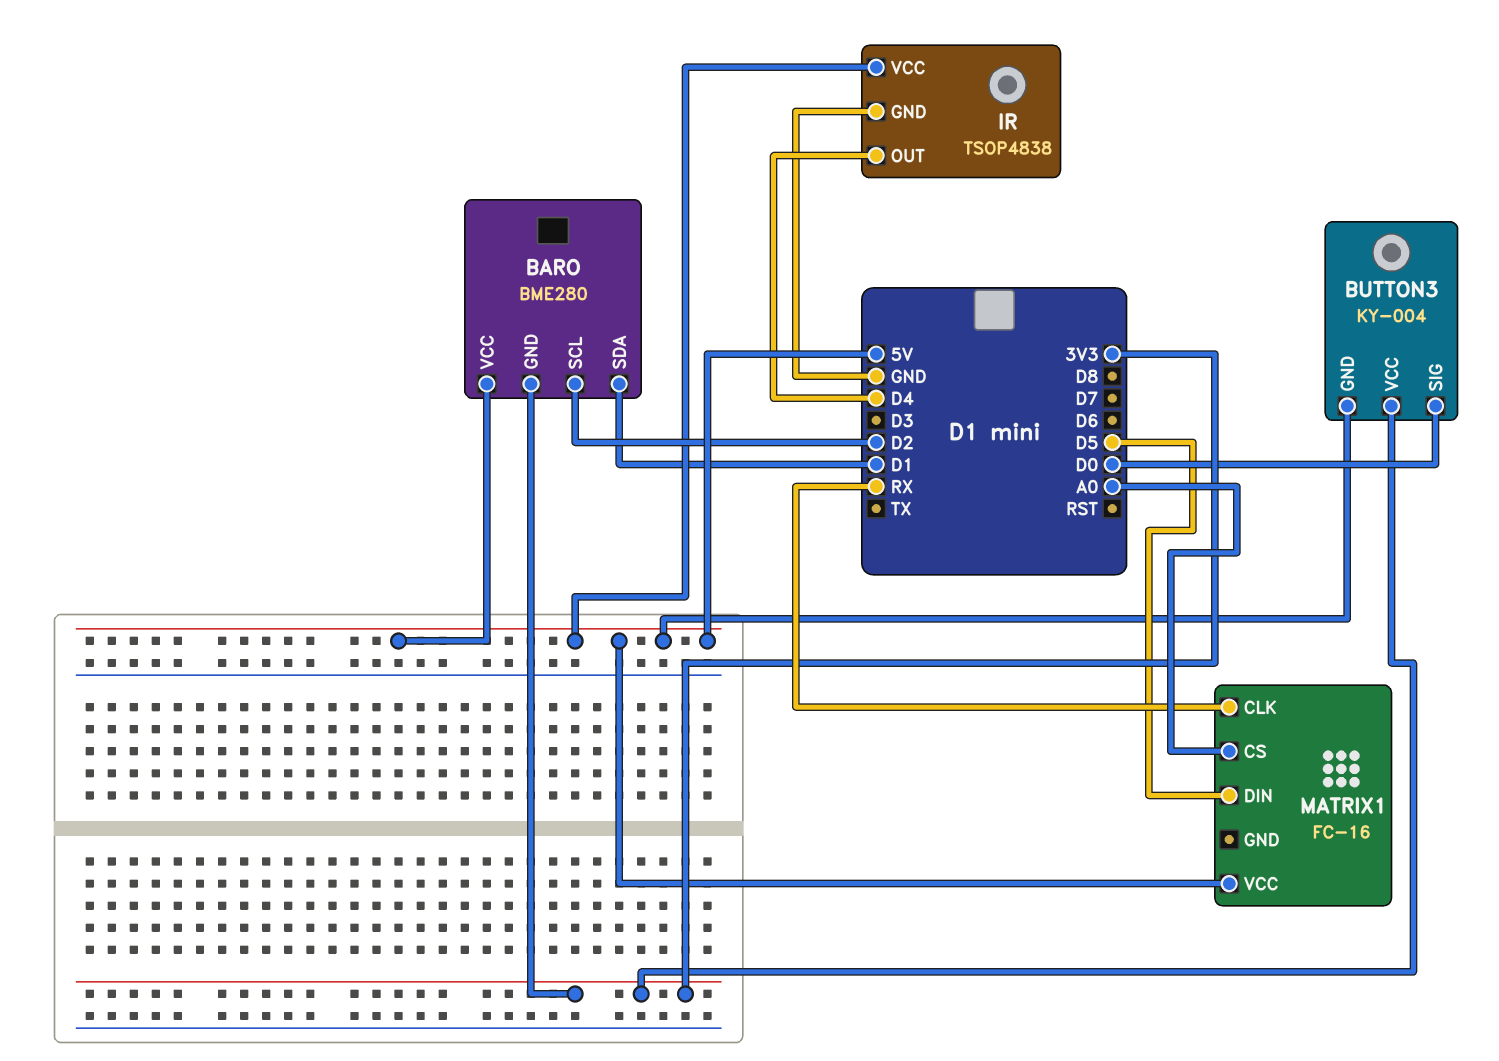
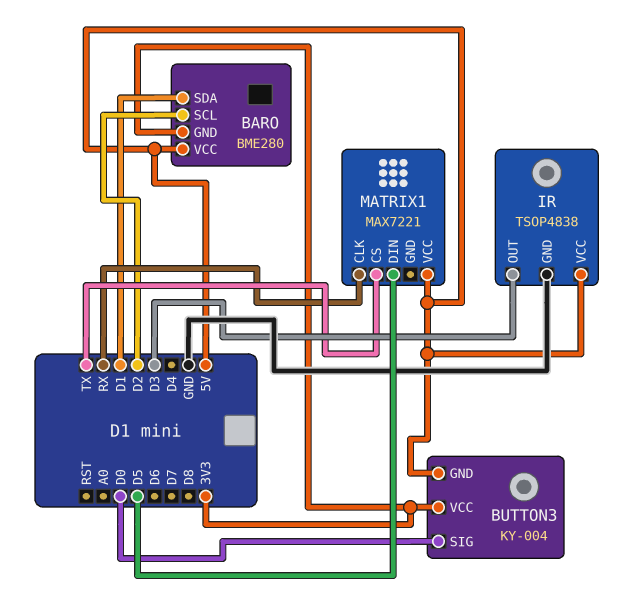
IR pin OUT: D4 -> D3
MATRIX1: FC-16 -> MAX7221
MATRIX1 pin CS: A0 -> TX

